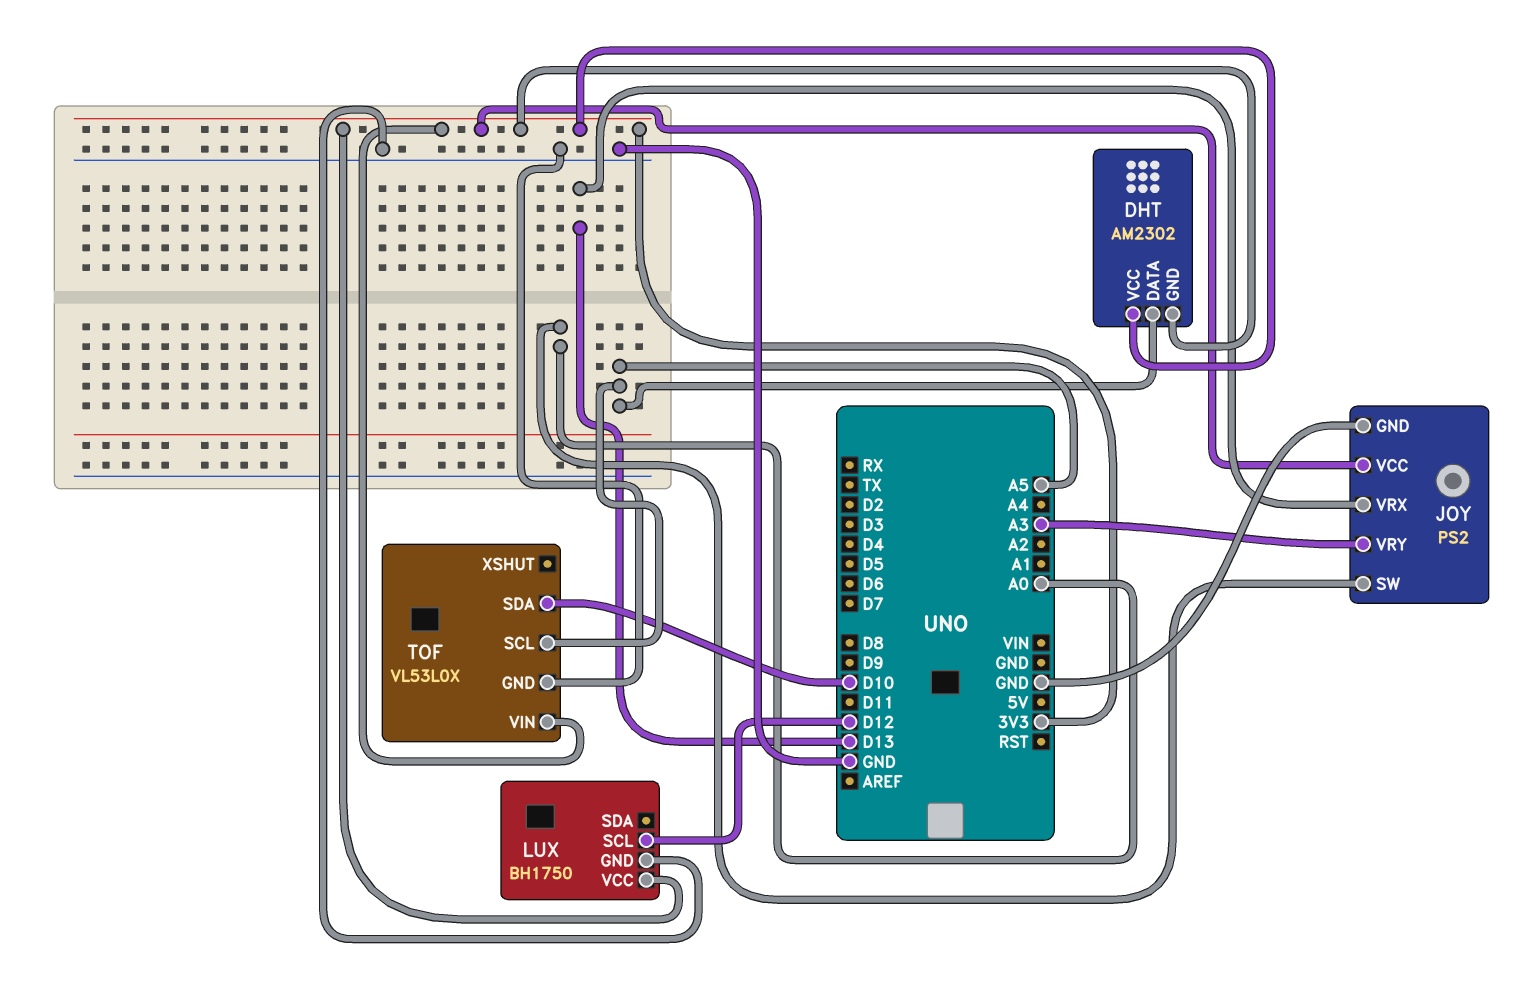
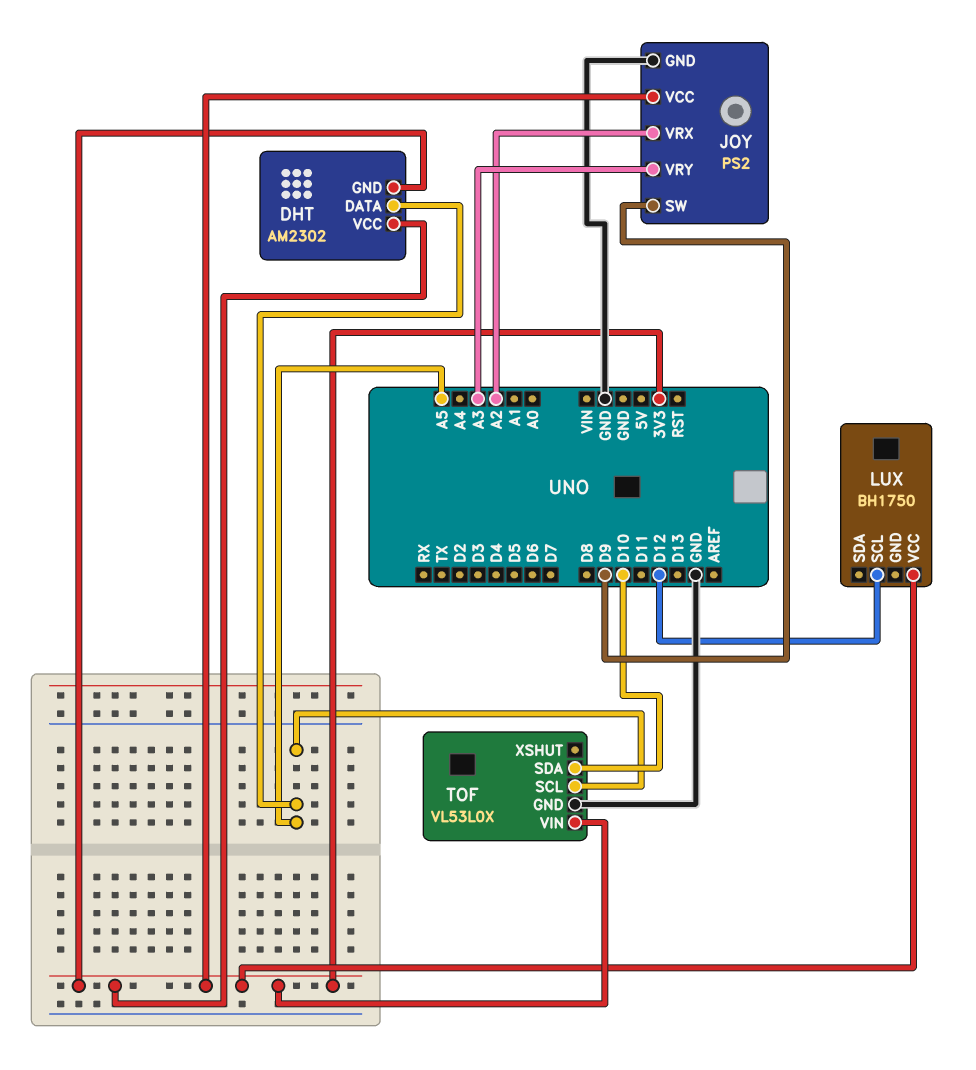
JOY pin SW: A0 -> D9
JOY pin VRX: D13 -> A2
LUX pin GND: GND -> none

